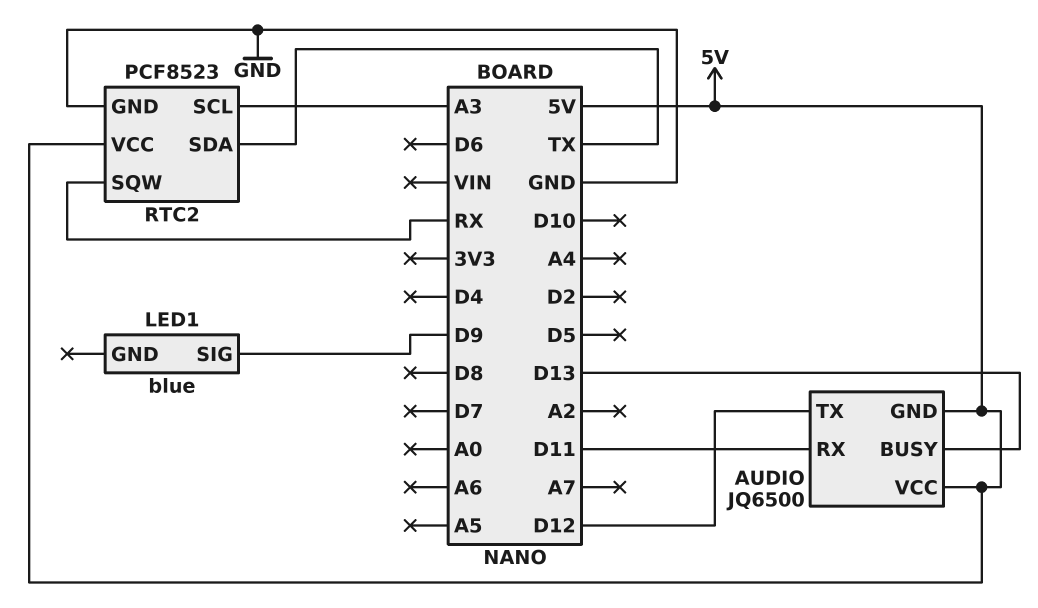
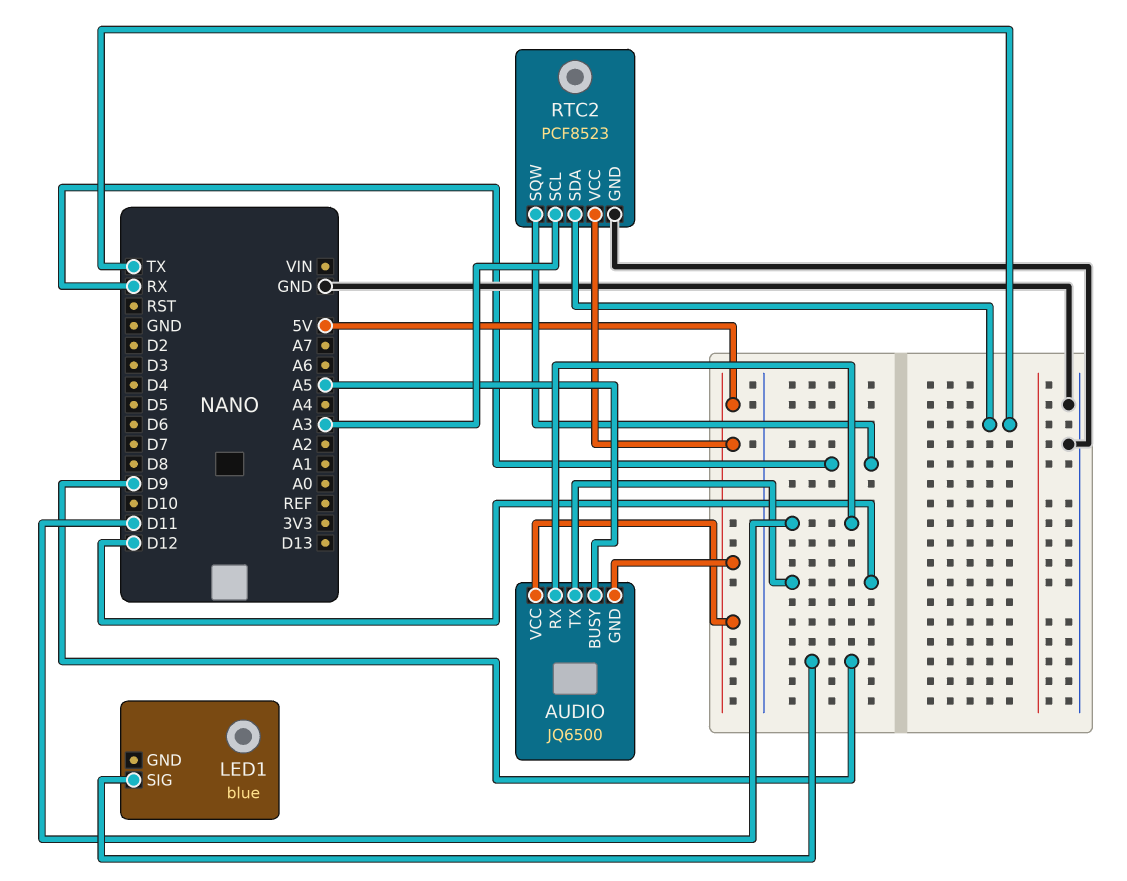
AUDIO pin BUSY: D13 -> A5

